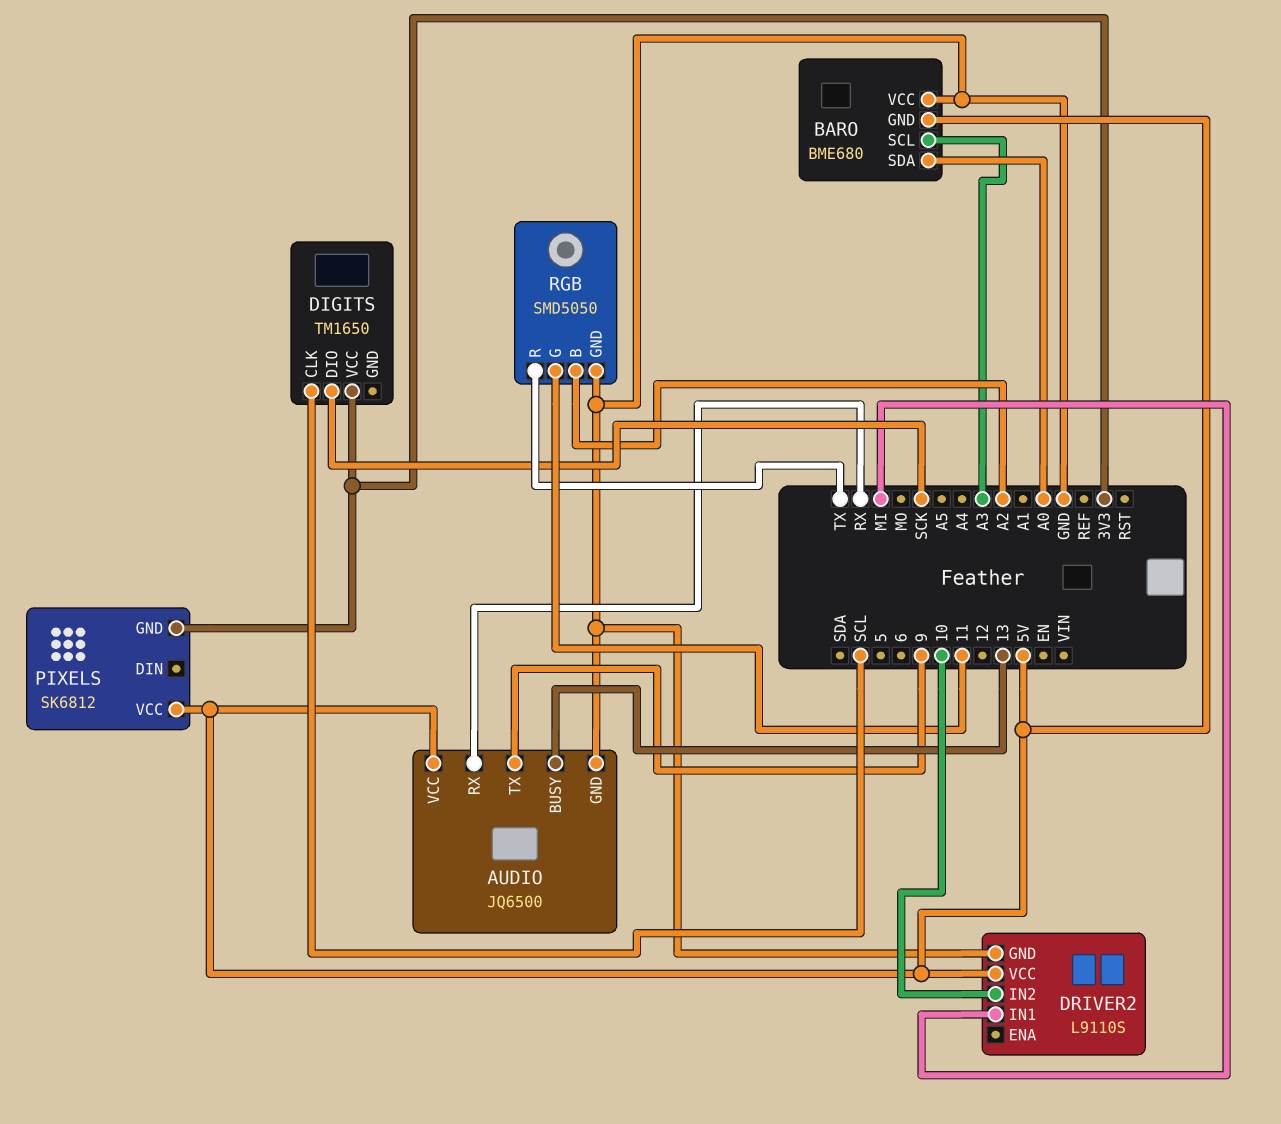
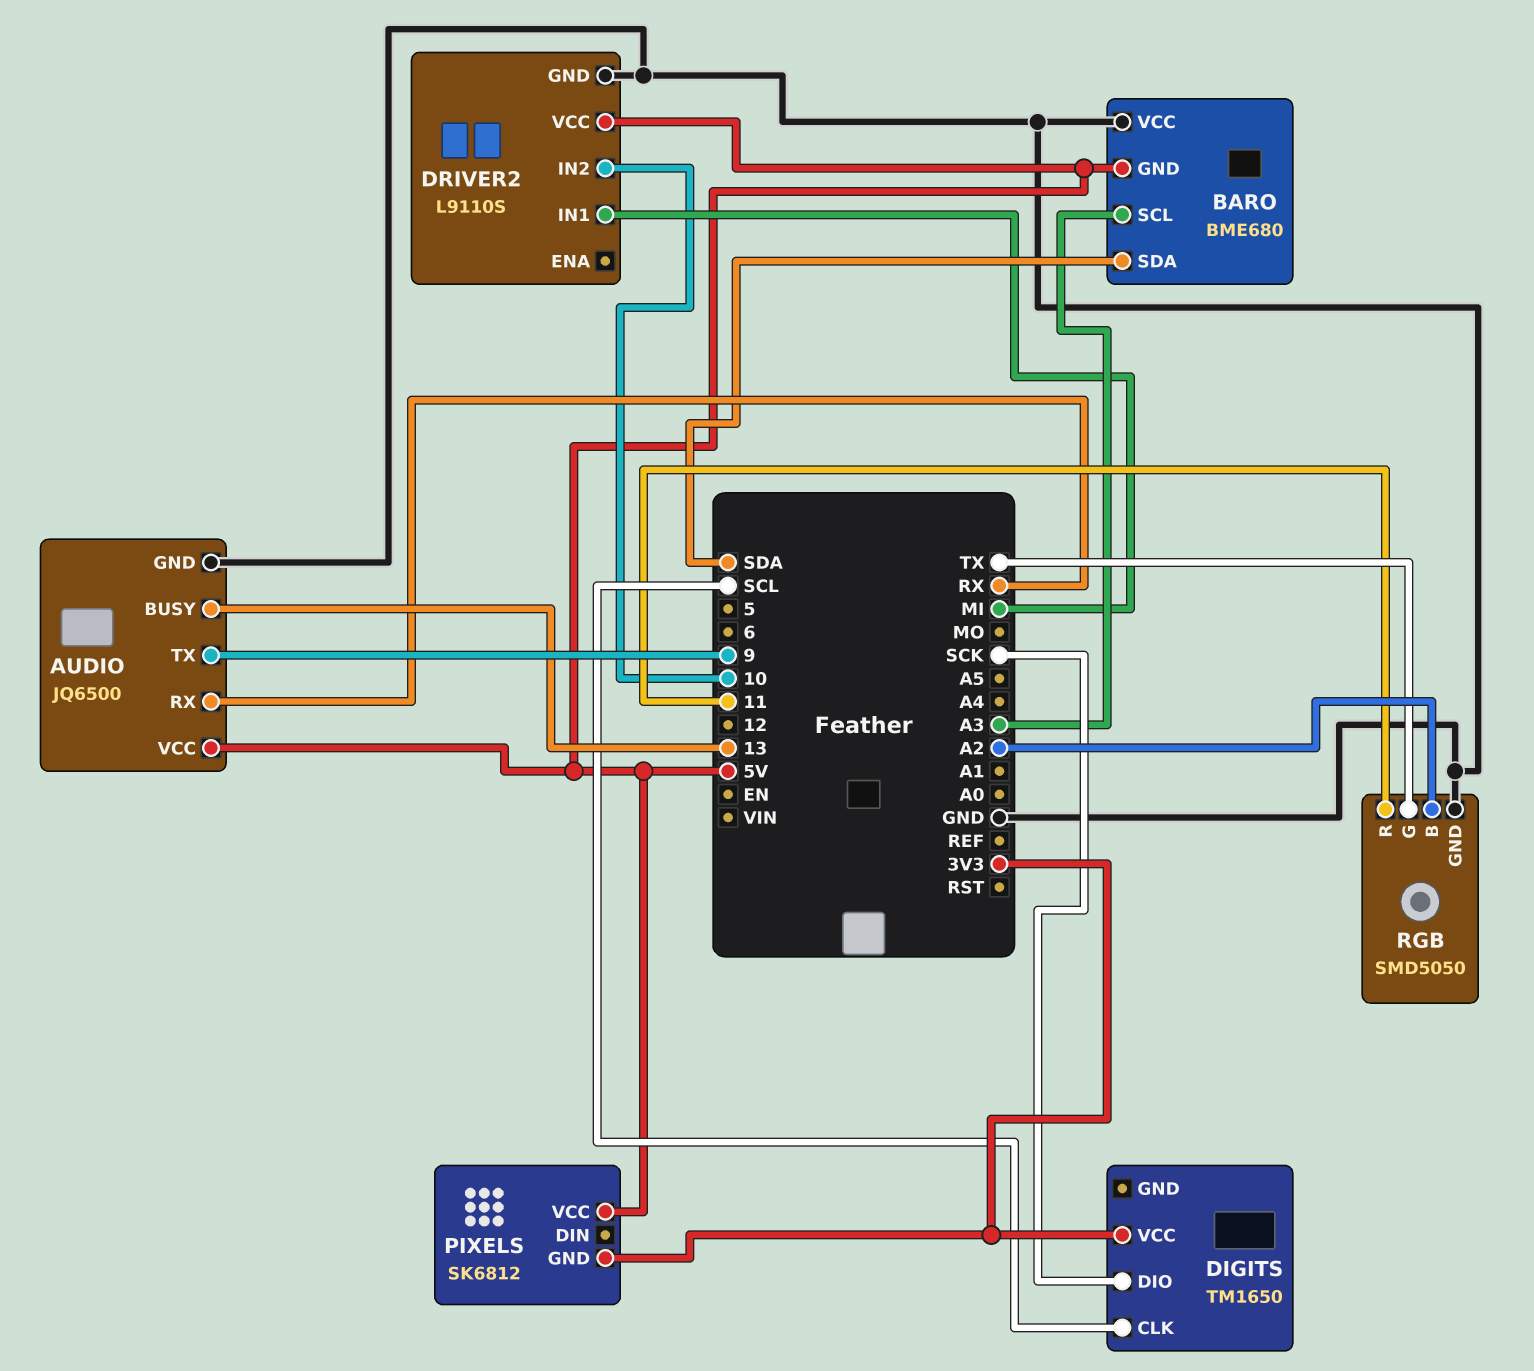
BARO pin SDA: A0 -> SDA
RGB pin G: 11 -> TX
RGB pin R: TX -> 11

